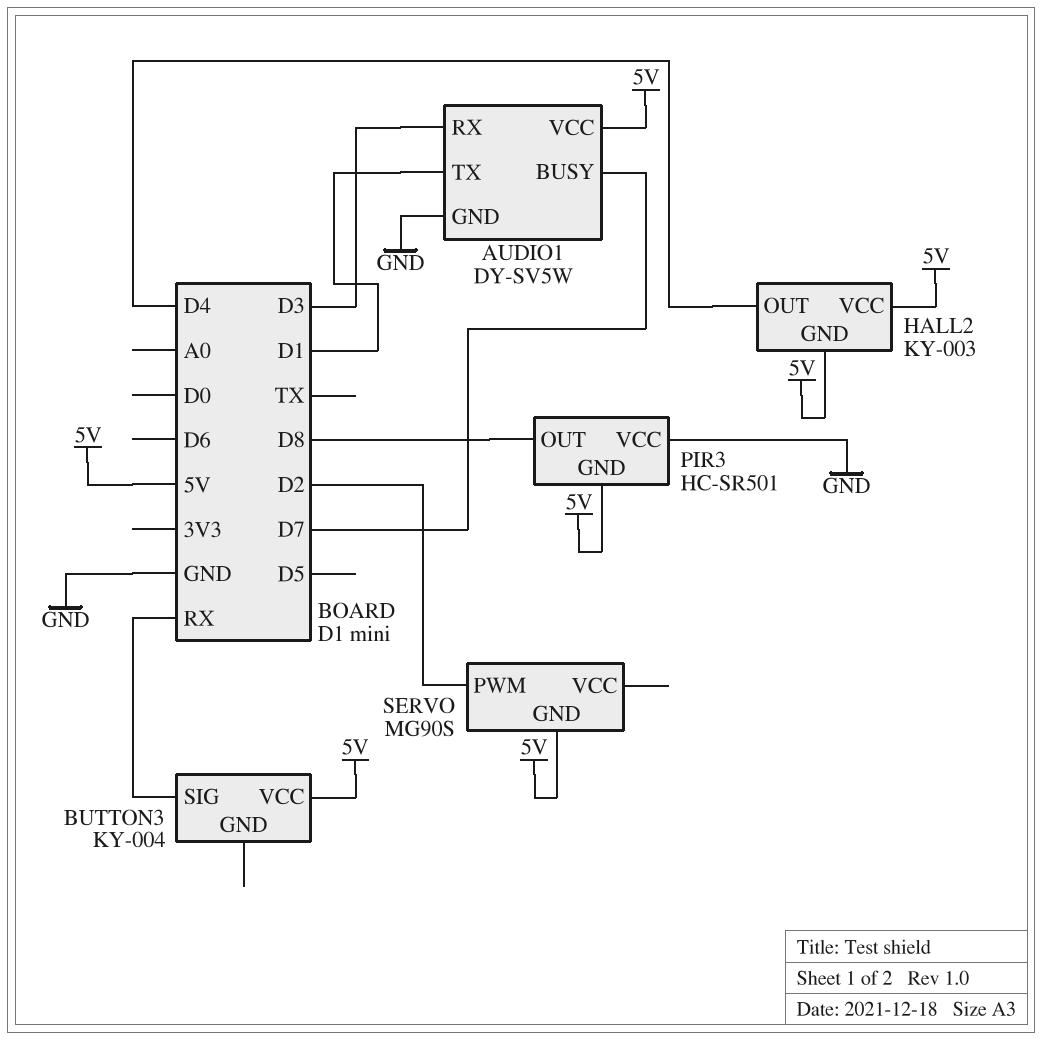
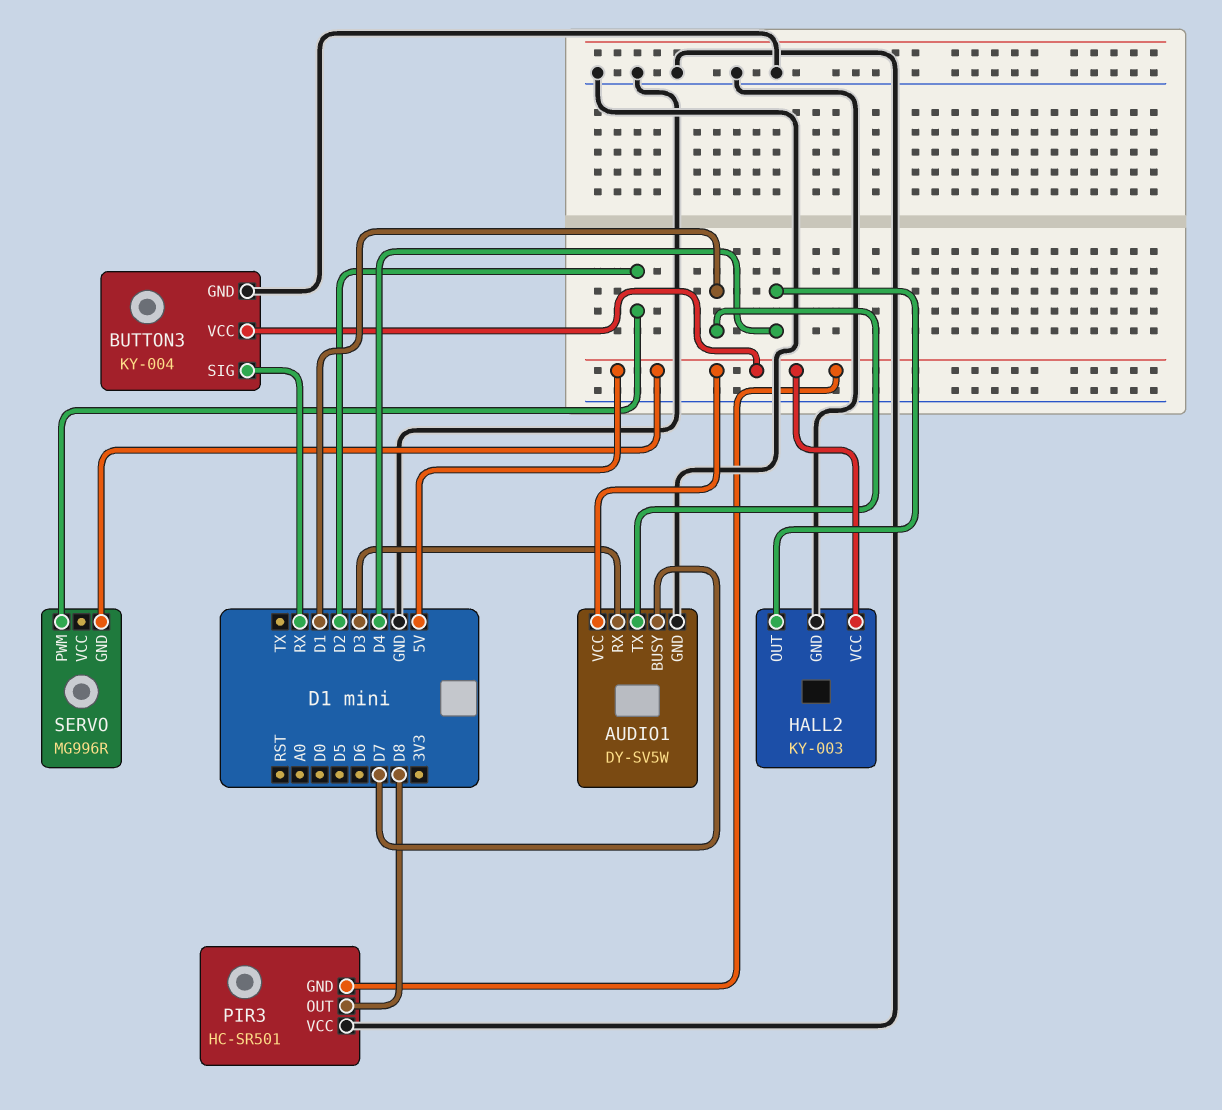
BUTTON3 pin GND: none -> GND
HALL2 pin GND: 5V -> GND
SERVO: MG90S -> MG996R

